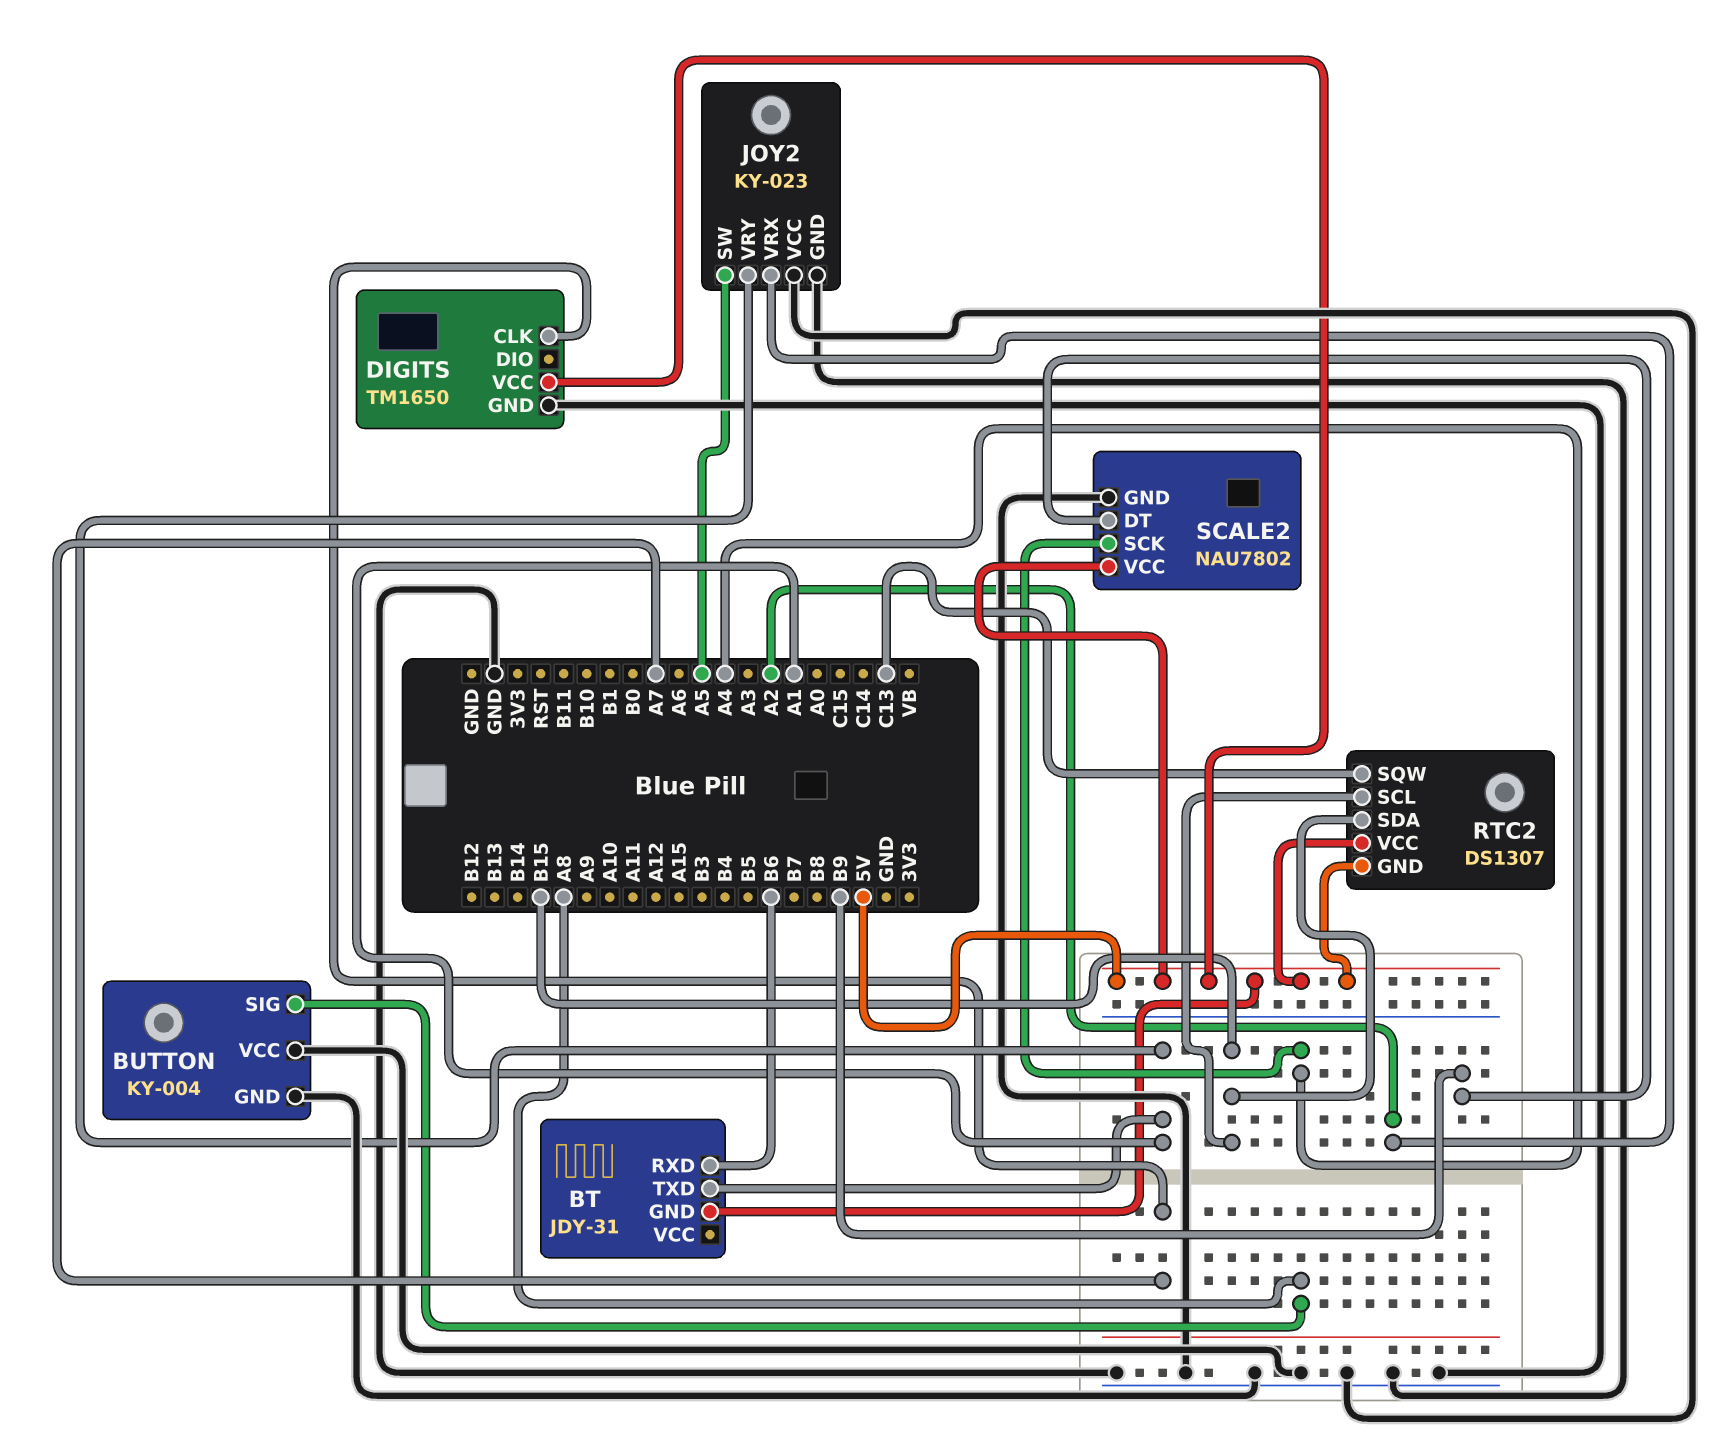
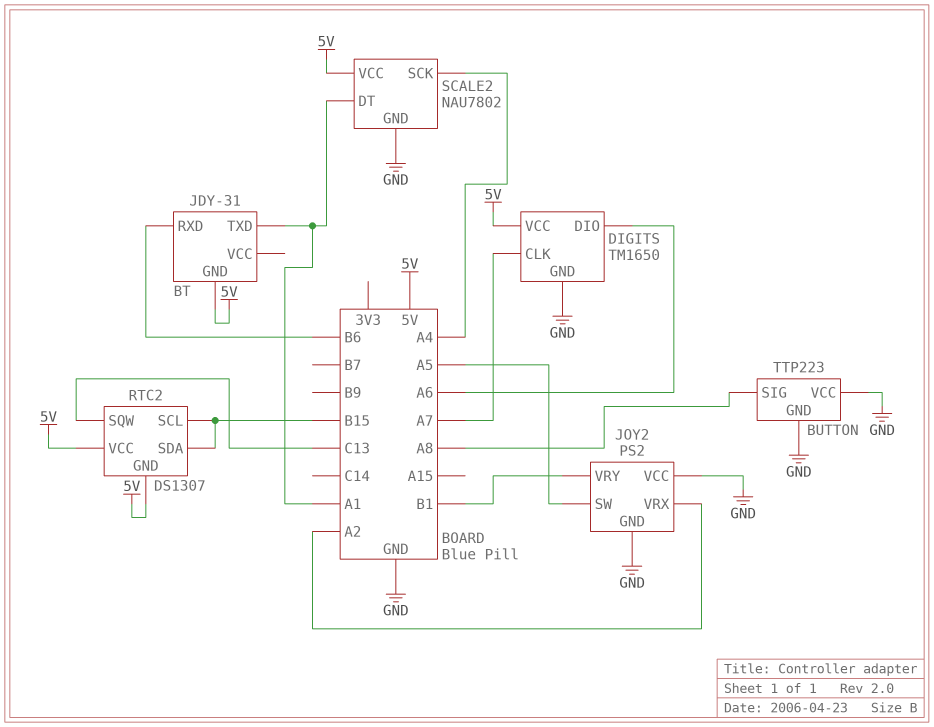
BUTTON: KY-004 -> TTP223
DIGITS pin DIO: none -> A6
JOY2: KY-023 -> PS2
JOY2 pin VRY: A1 -> B1
SCALE2 pin DT: B9 -> A1

